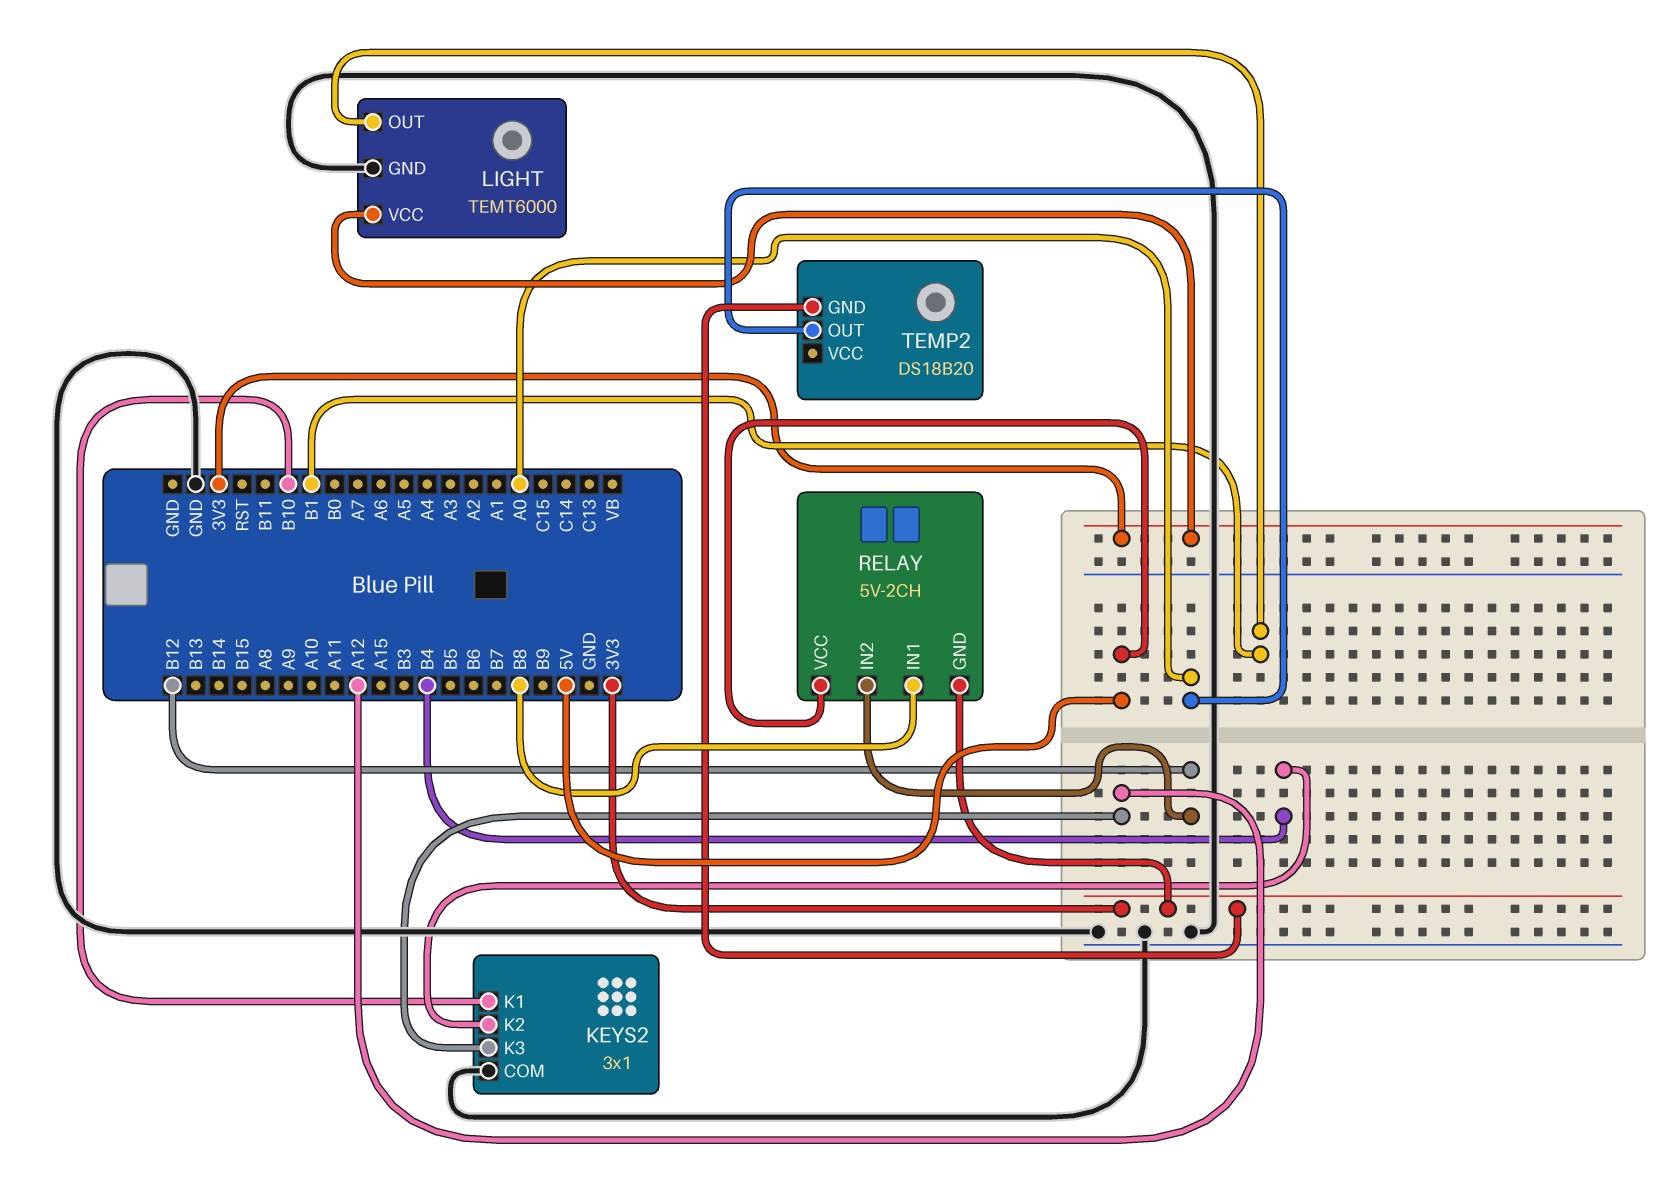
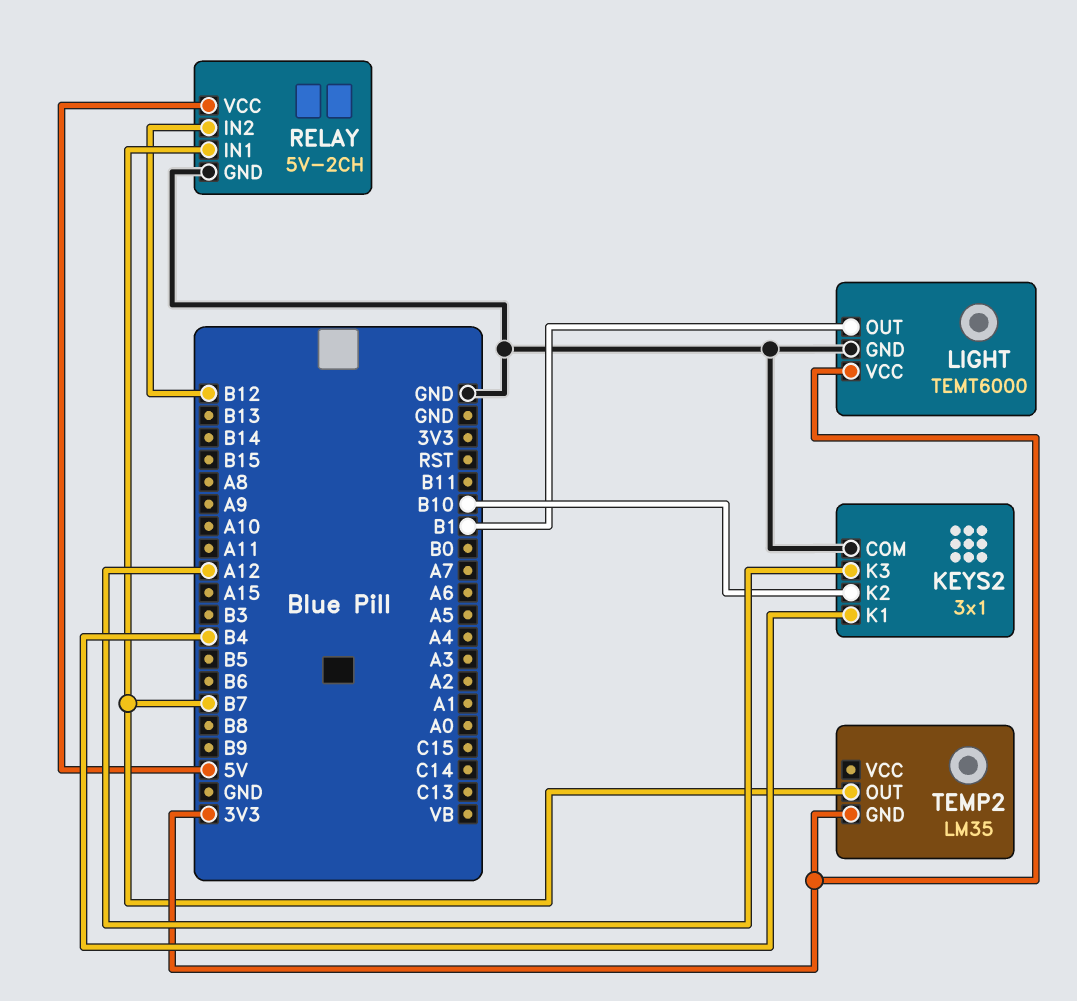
KEYS2 pin K1: B10 -> B4
KEYS2 pin K2: B4 -> B10
RELAY pin GND: 3V3 -> GND
RELAY pin IN1: B8 -> B7
TEMP2: DS18B20 -> LM35
TEMP2 pin OUT: A0 -> B7

